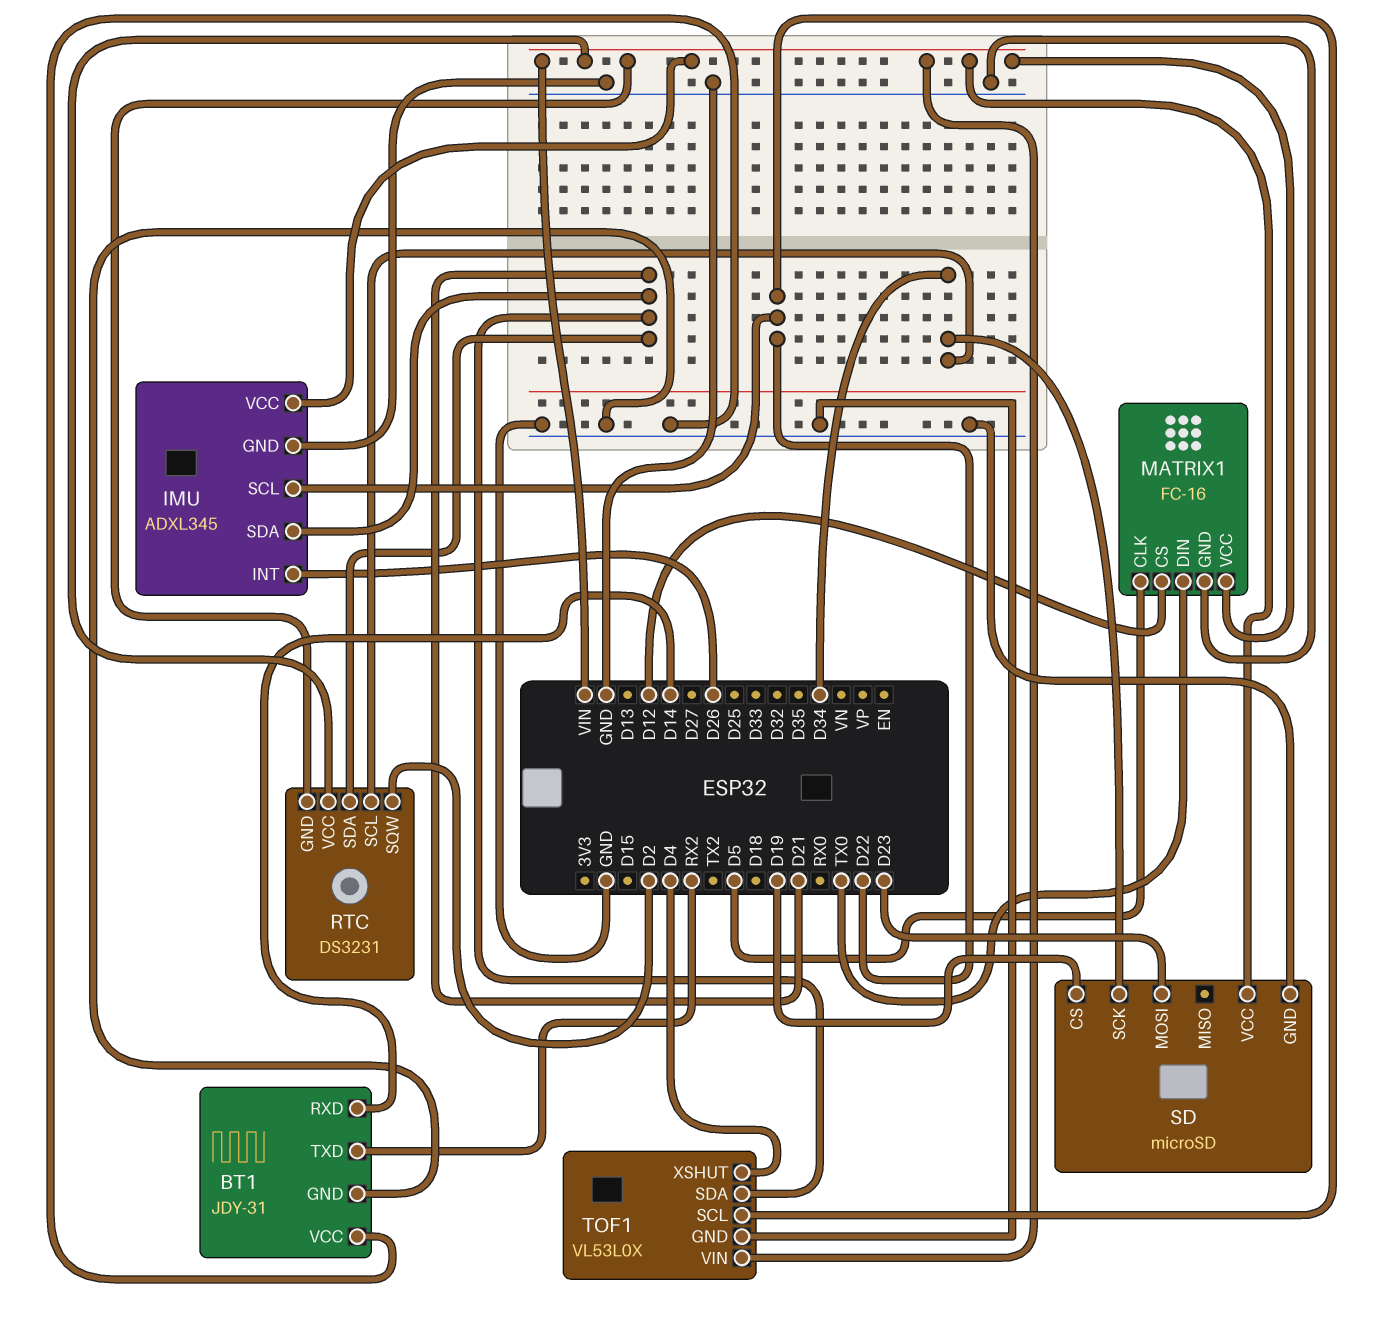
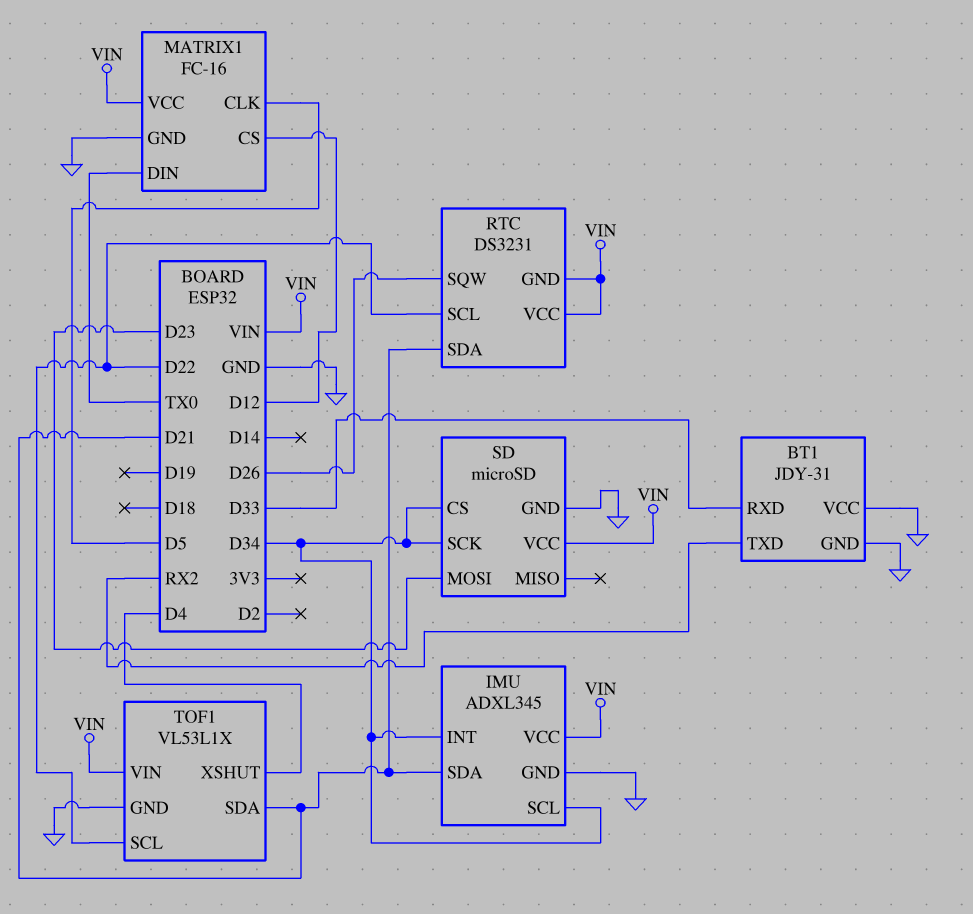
BT1 pin RXD: D14 -> D33
IMU pin INT: D26 -> D34
IMU pin SCL: D22 -> D34
RTC pin SCL: D34 -> D22
RTC pin SQW: D2 -> D26
SD pin CS: D19 -> D34
TOF1: VL53L0X -> VL53L1X

